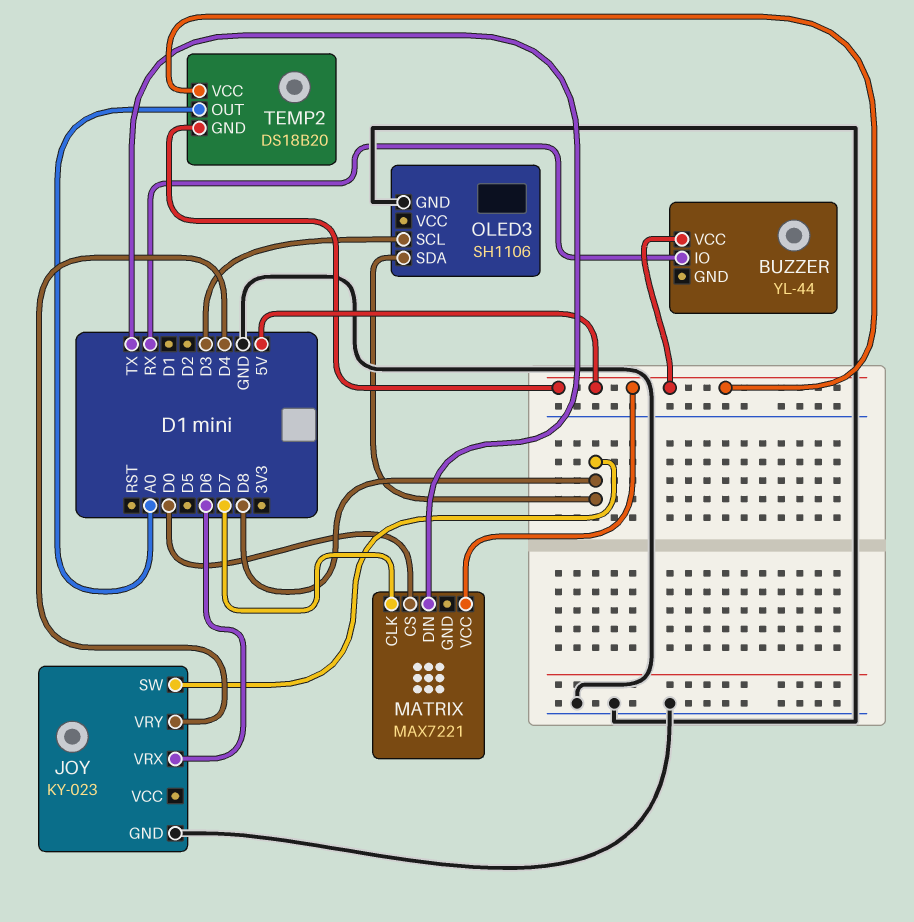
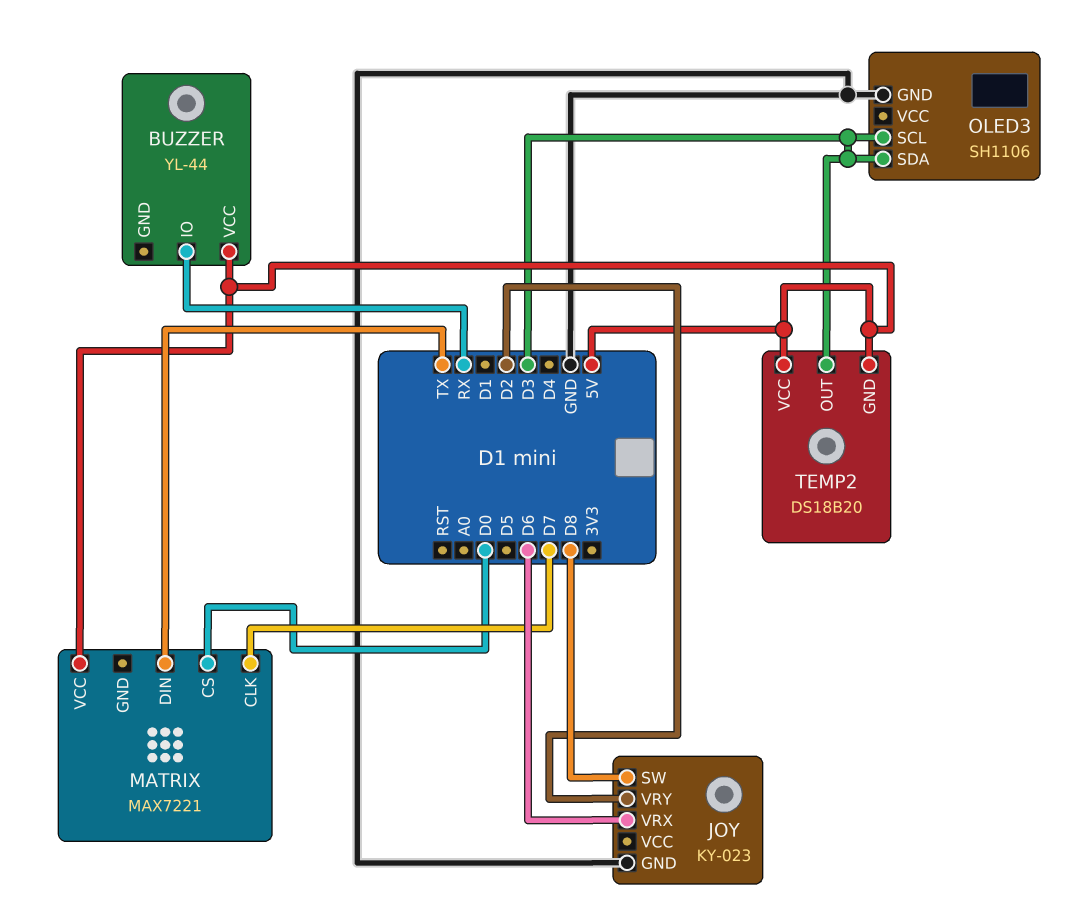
JOY pin VRY: D4 -> D2
OLED3 pin SDA: D8 -> D3
TEMP2 pin OUT: A0 -> D3

